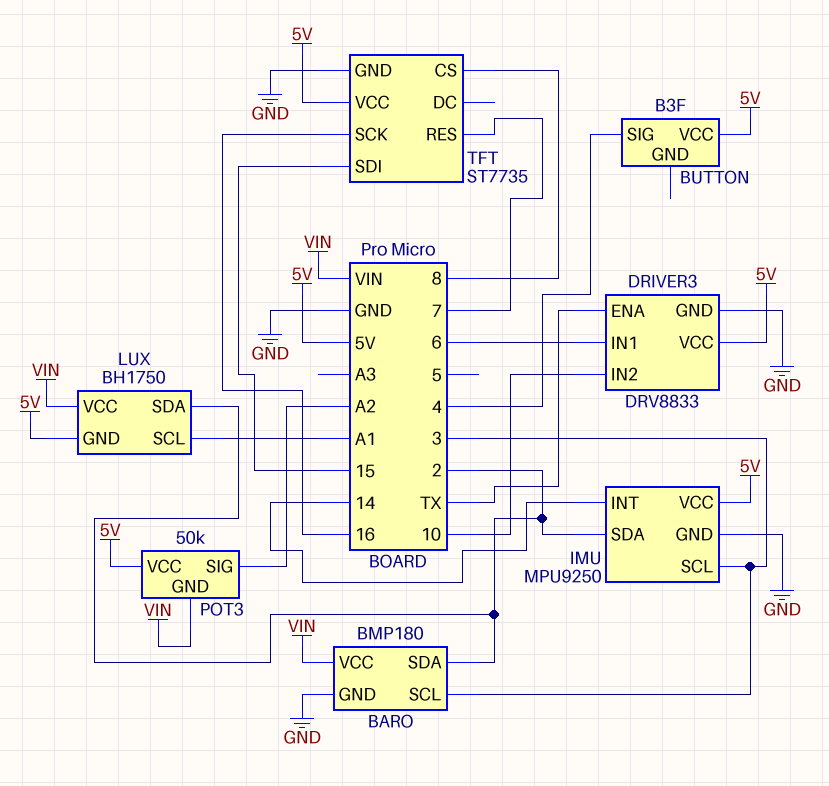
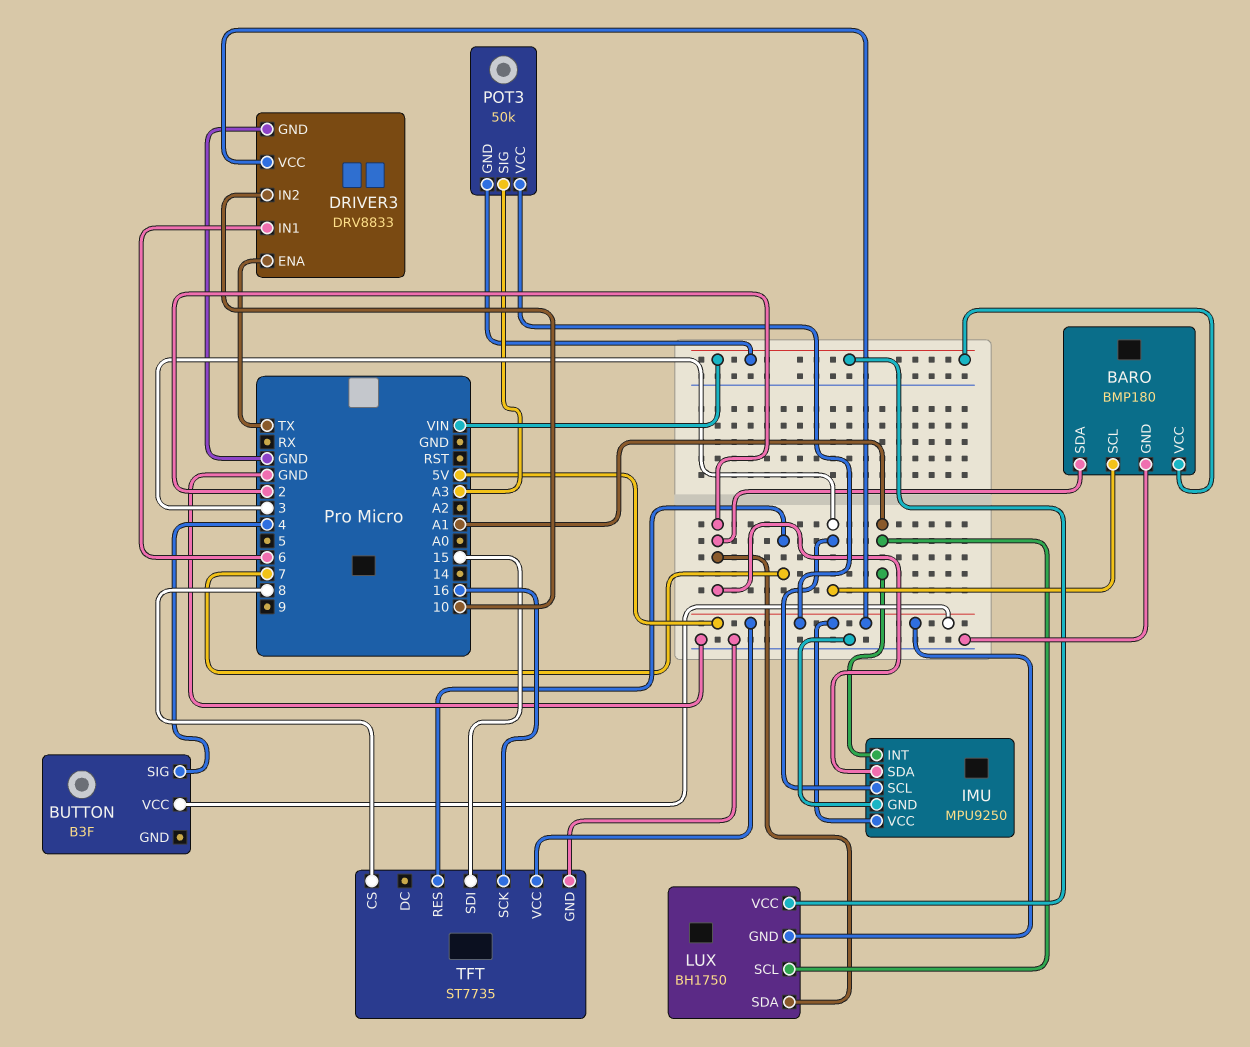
IMU pin INT: 14 -> A1
POT3 pin SIG: A2 -> A3

